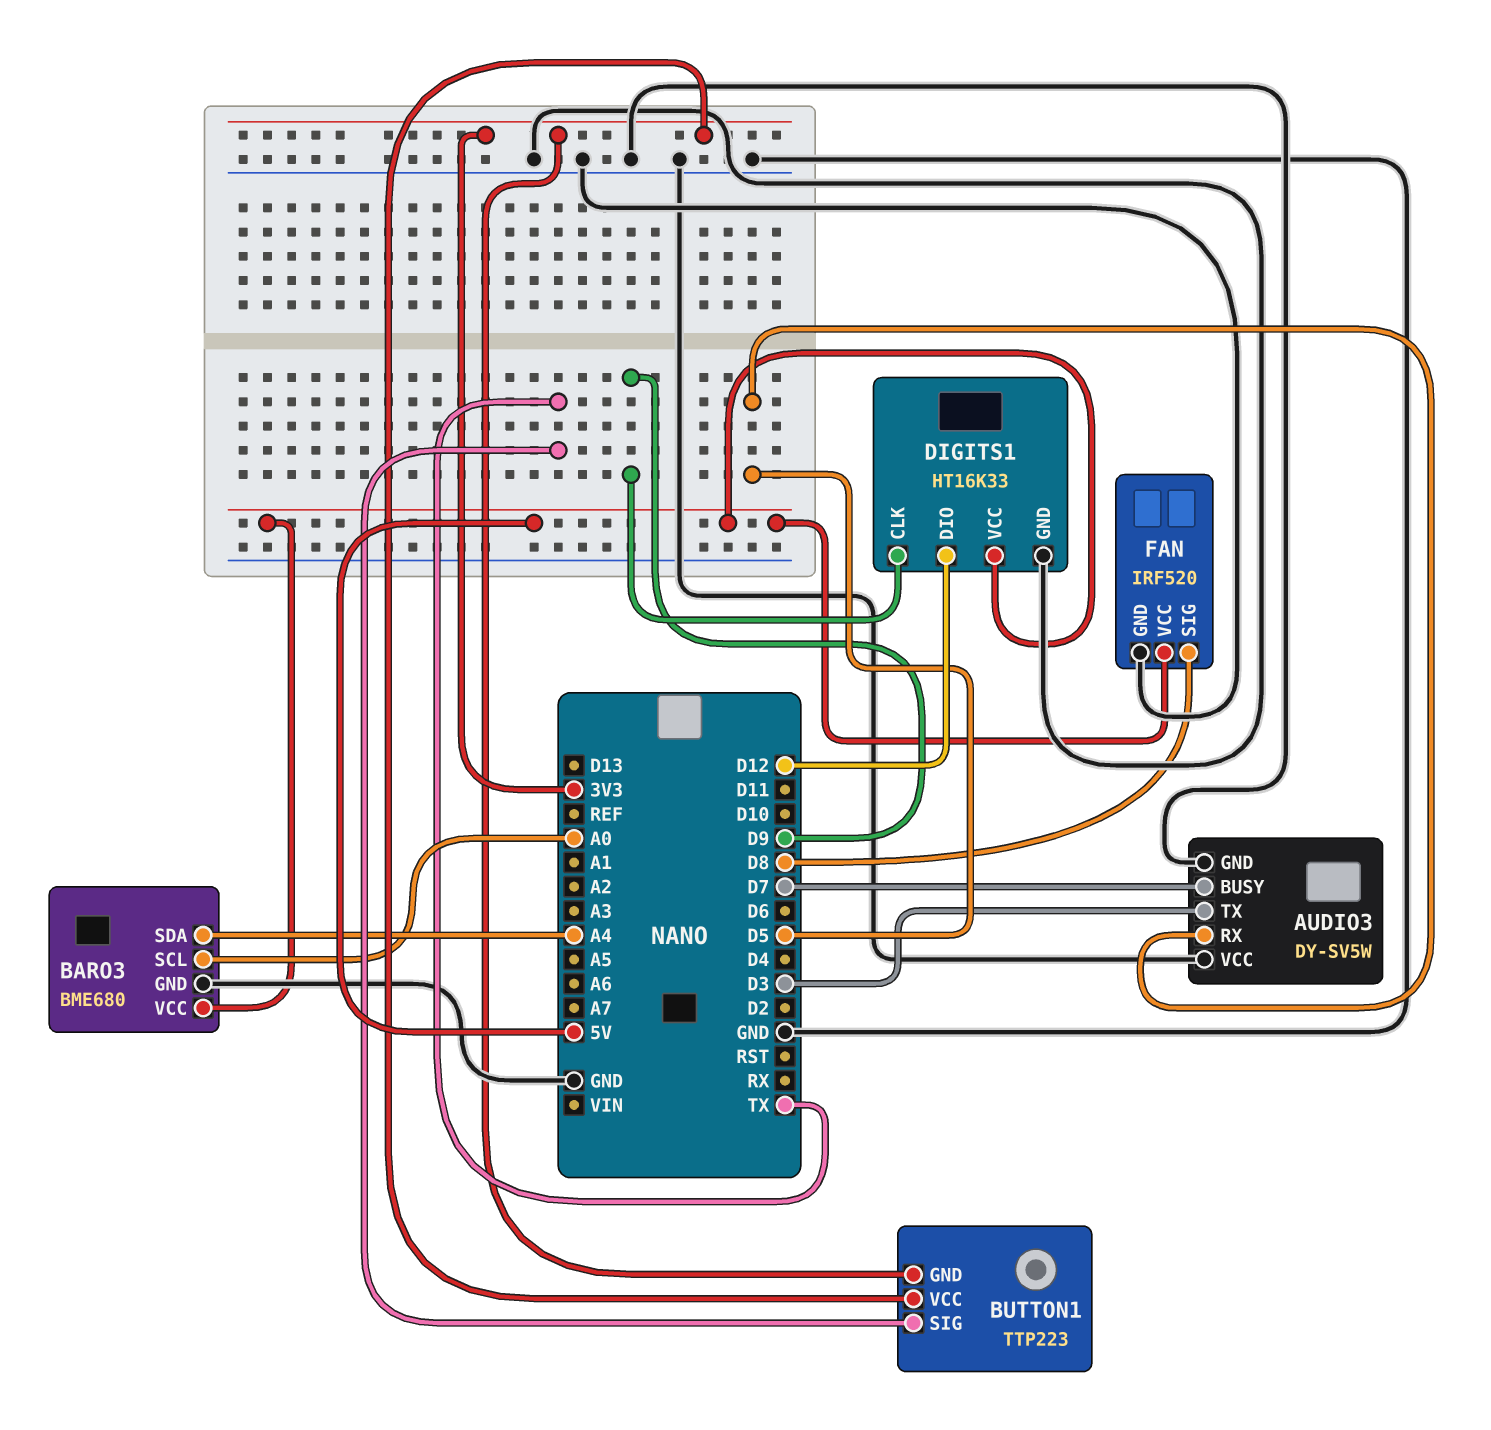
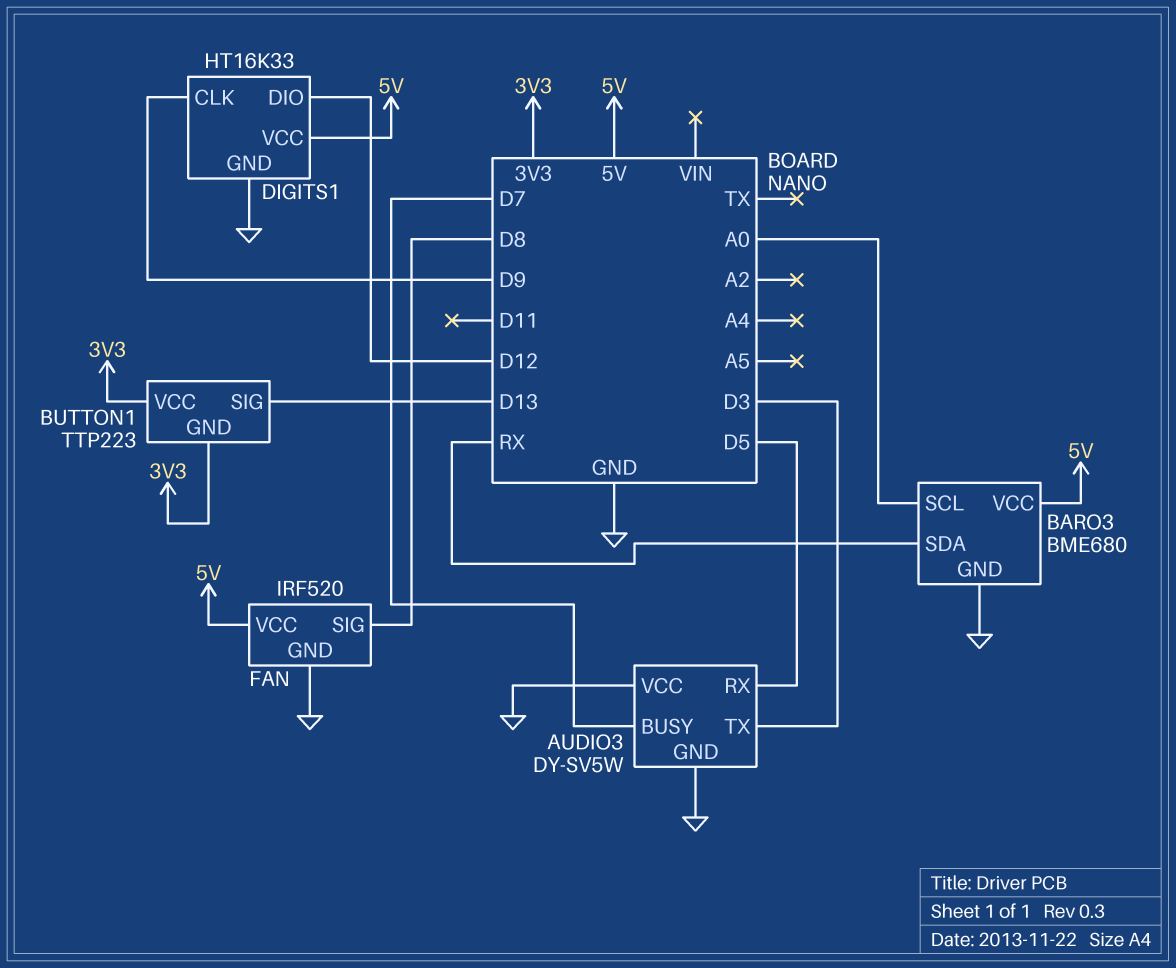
BARO3 pin SDA: A4 -> RX
BUTTON1 pin SIG: TX -> D13

